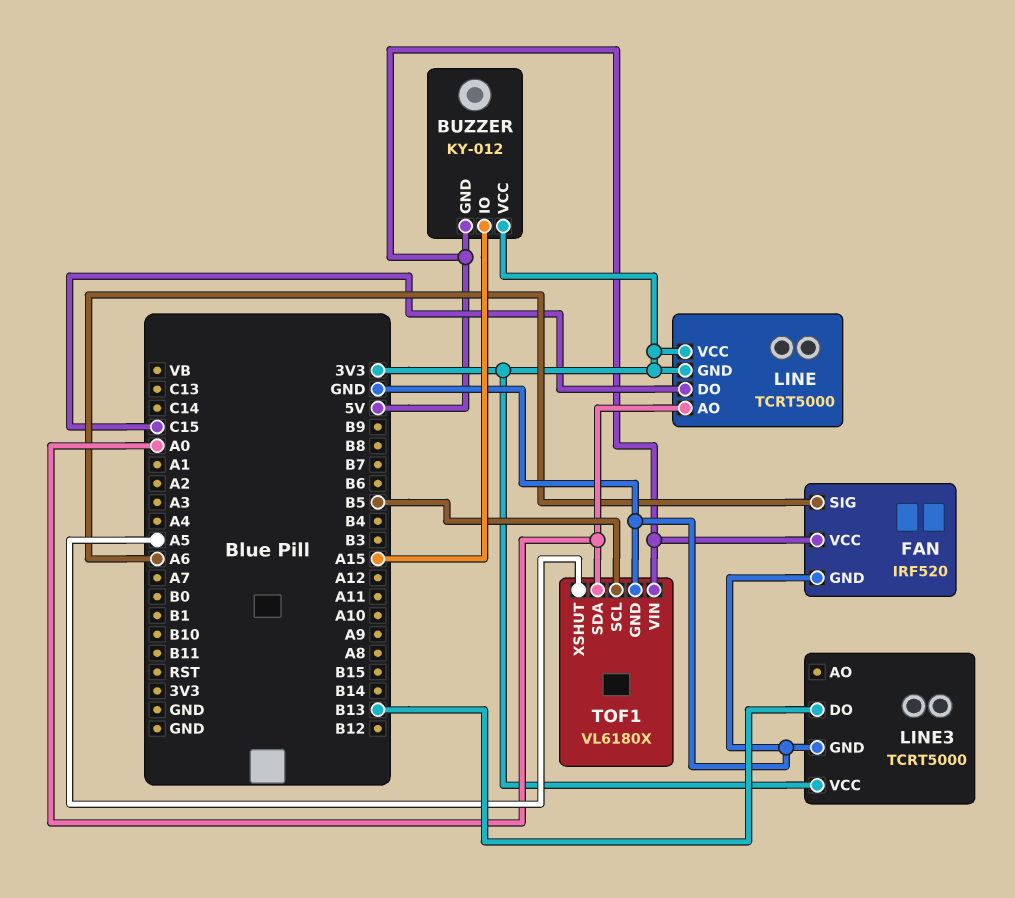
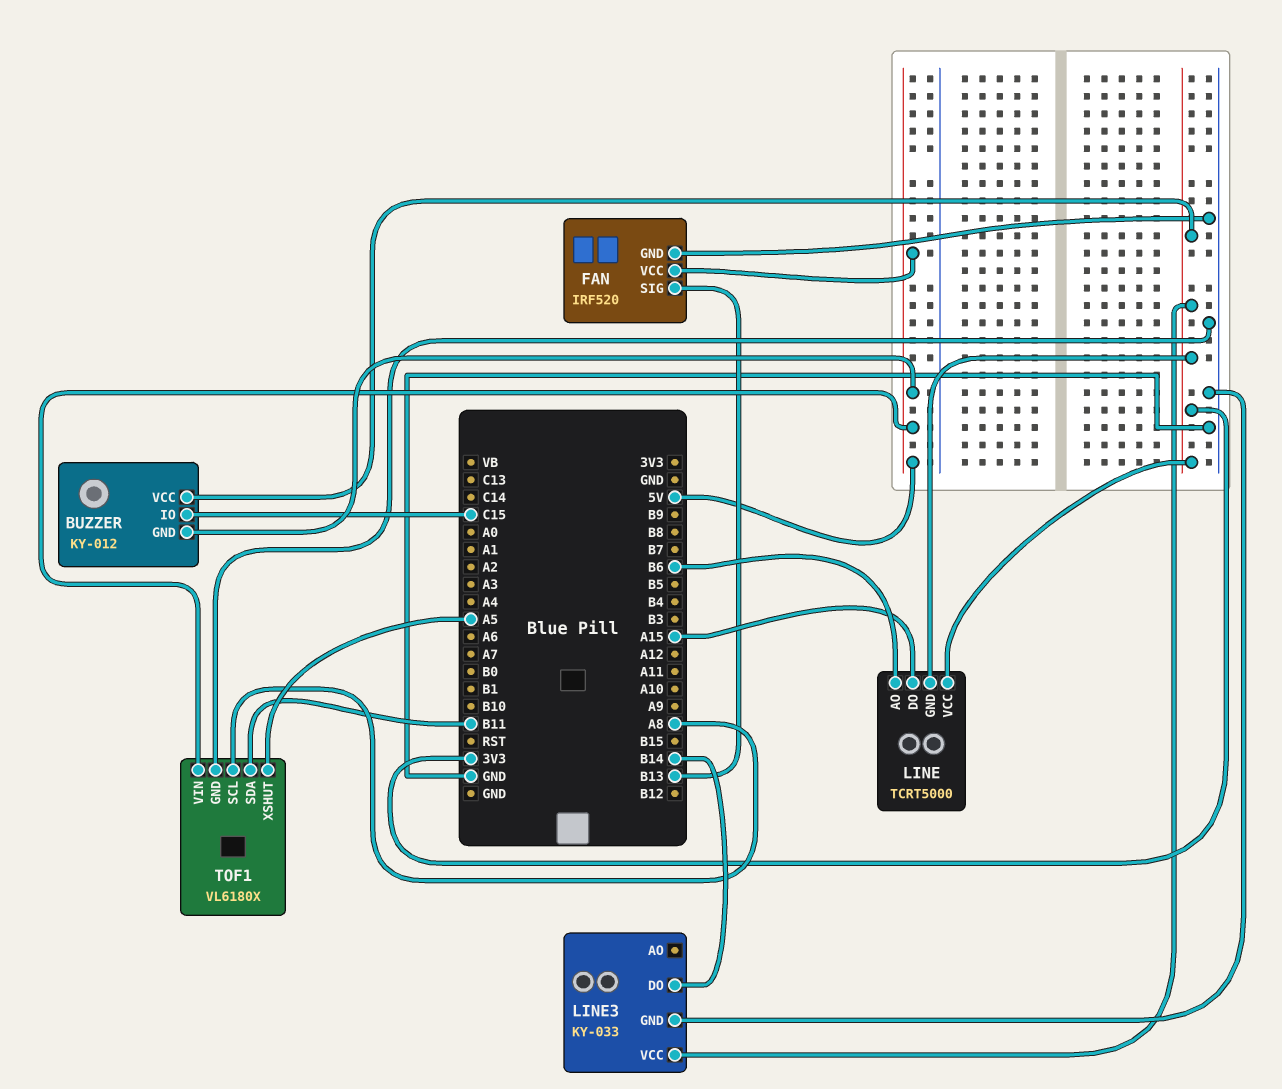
BUZZER pin IO: A15 -> C15
FAN pin SIG: A6 -> B13
LINE pin AO: A0 -> B6
LINE pin DO: C15 -> A15
LINE3: TCRT5000 -> KY-033
LINE3 pin DO: B13 -> B14
TOF1 pin SCL: B5 -> A8
TOF1 pin SDA: A0 -> B11

